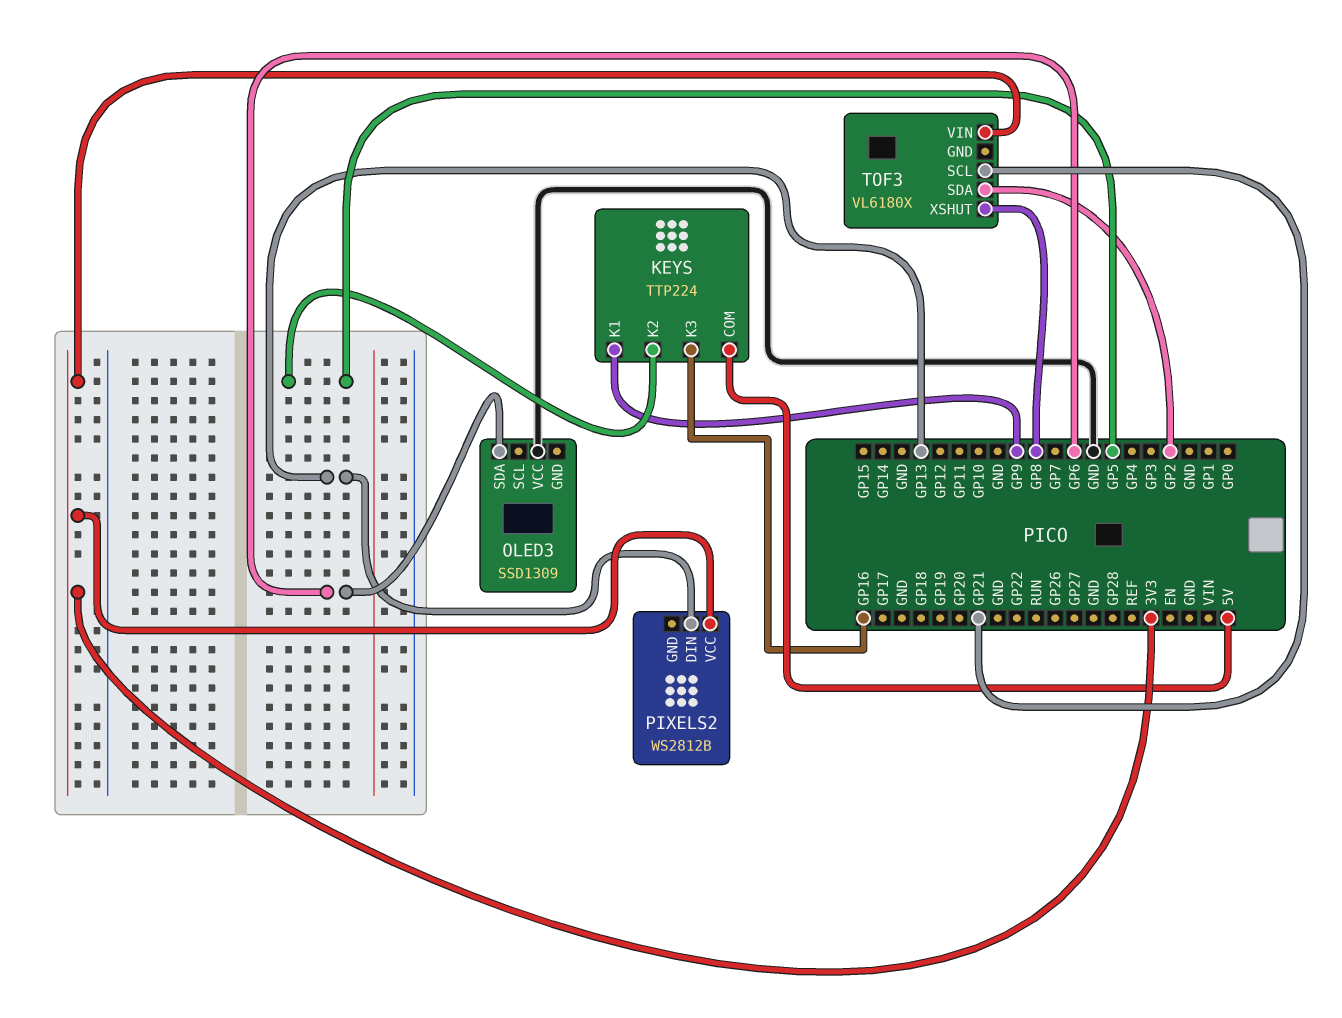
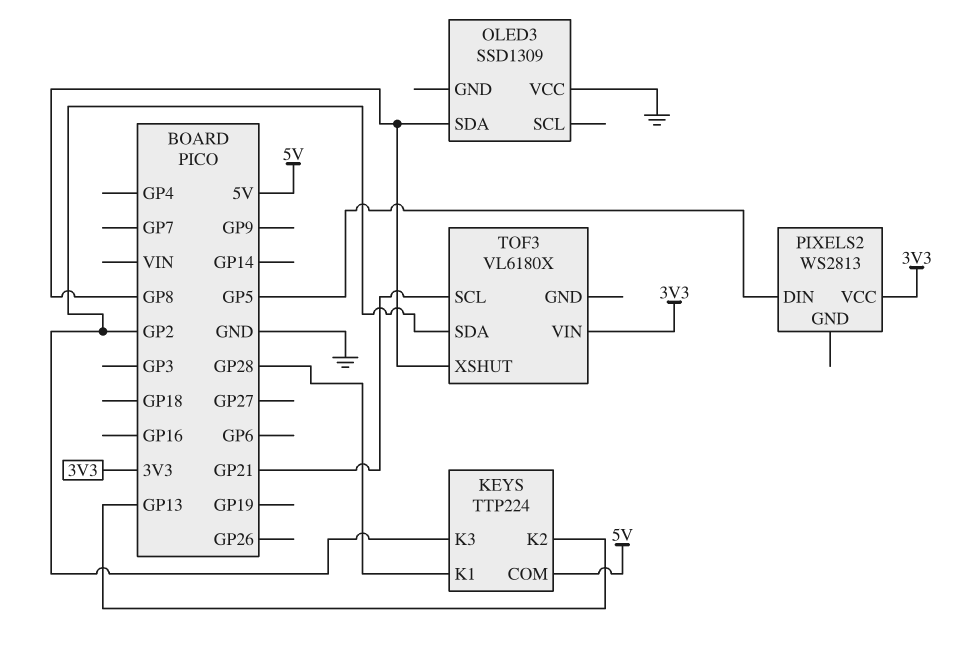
KEYS pin K1: GP9 -> GP28
KEYS pin K2: GP5 -> GP13
KEYS pin K3: GP16 -> GP2
OLED3 pin SDA: GP6 -> GP8
PIXELS2: WS2812B -> WS2813
PIXELS2 pin DIN: GP13 -> GP5

